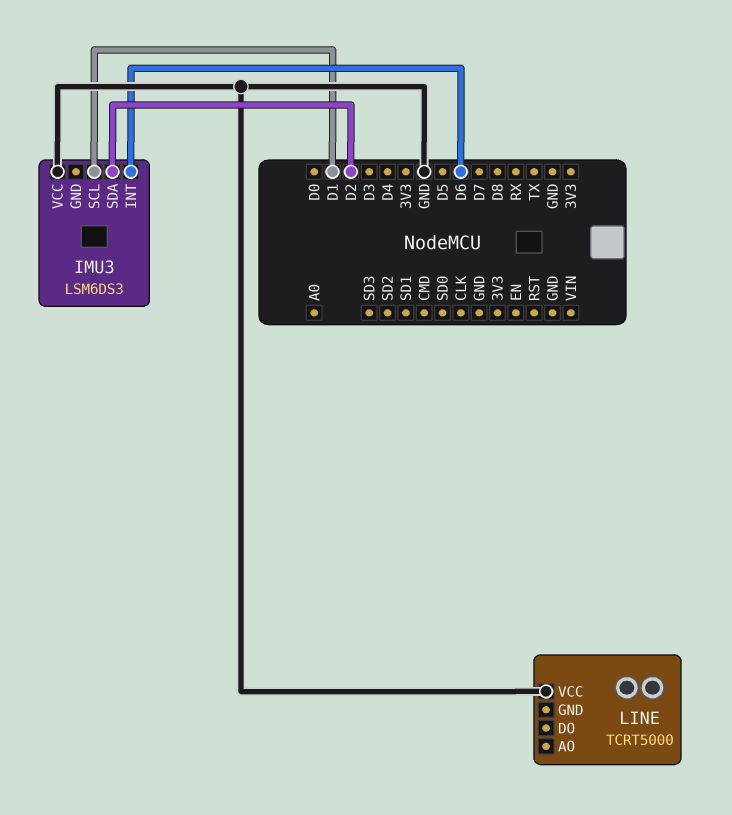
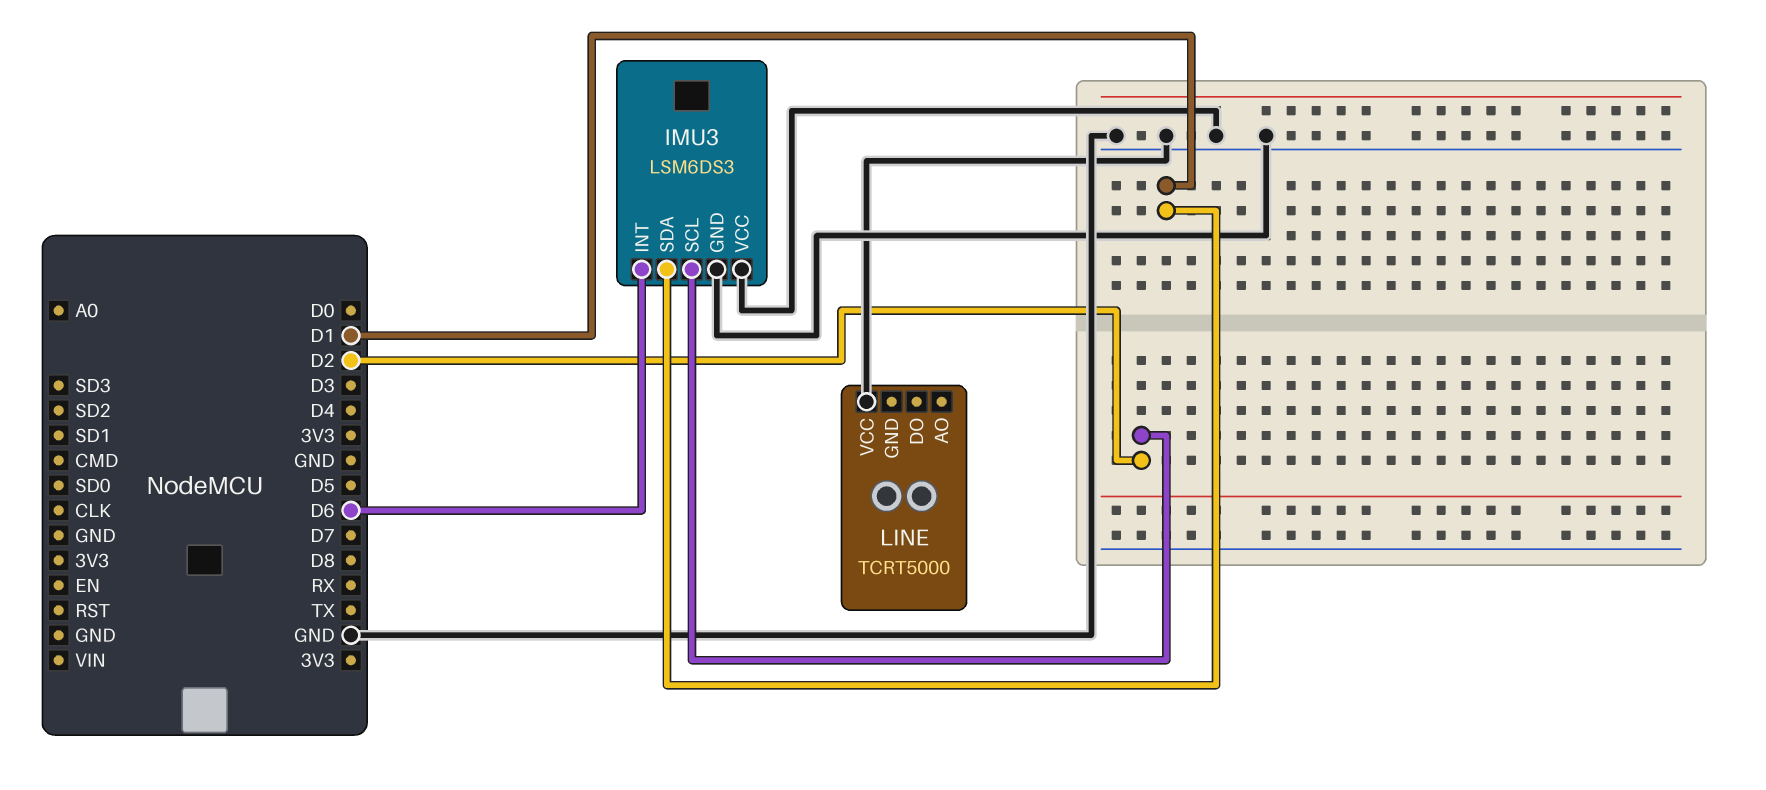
IMU3 pin GND: none -> GND
IMU3 pin SCL: D1 -> D2
IMU3 pin SDA: D2 -> D1

